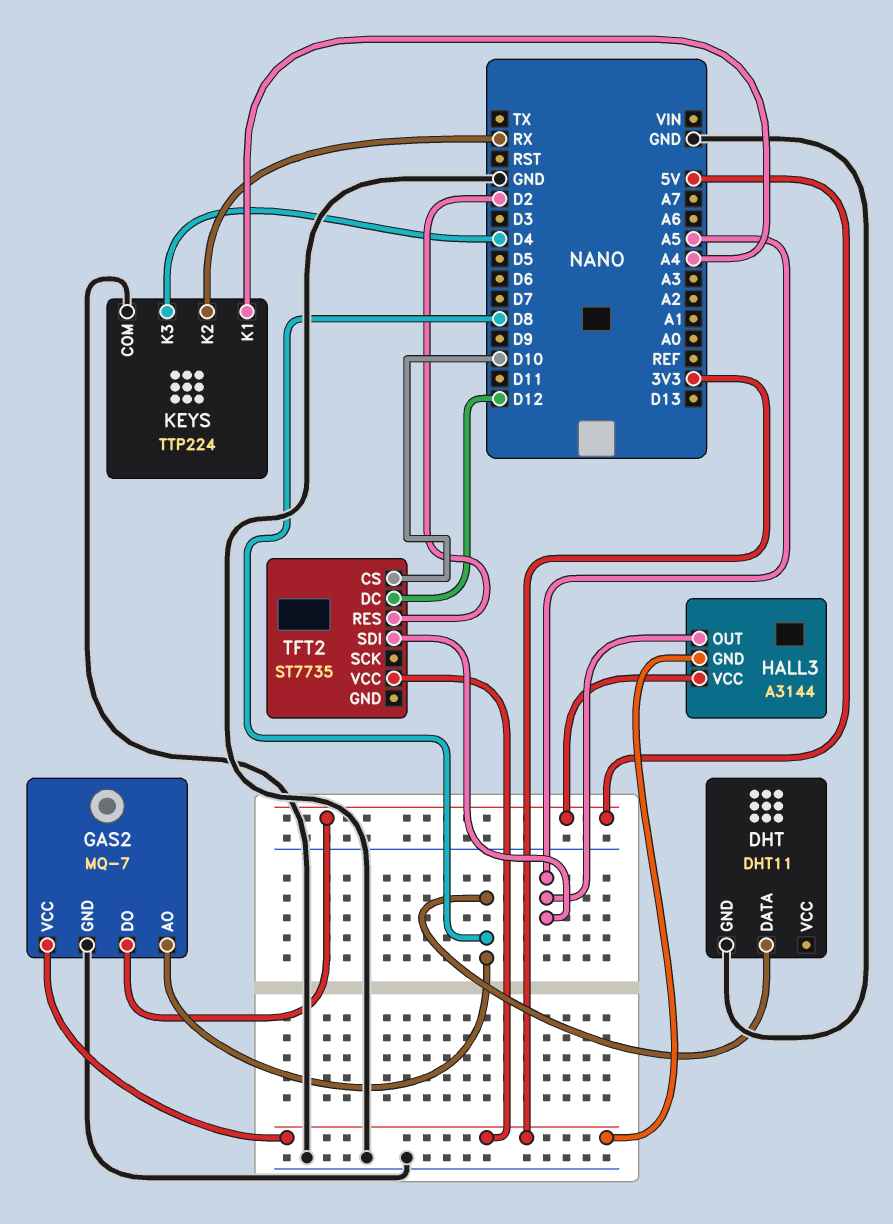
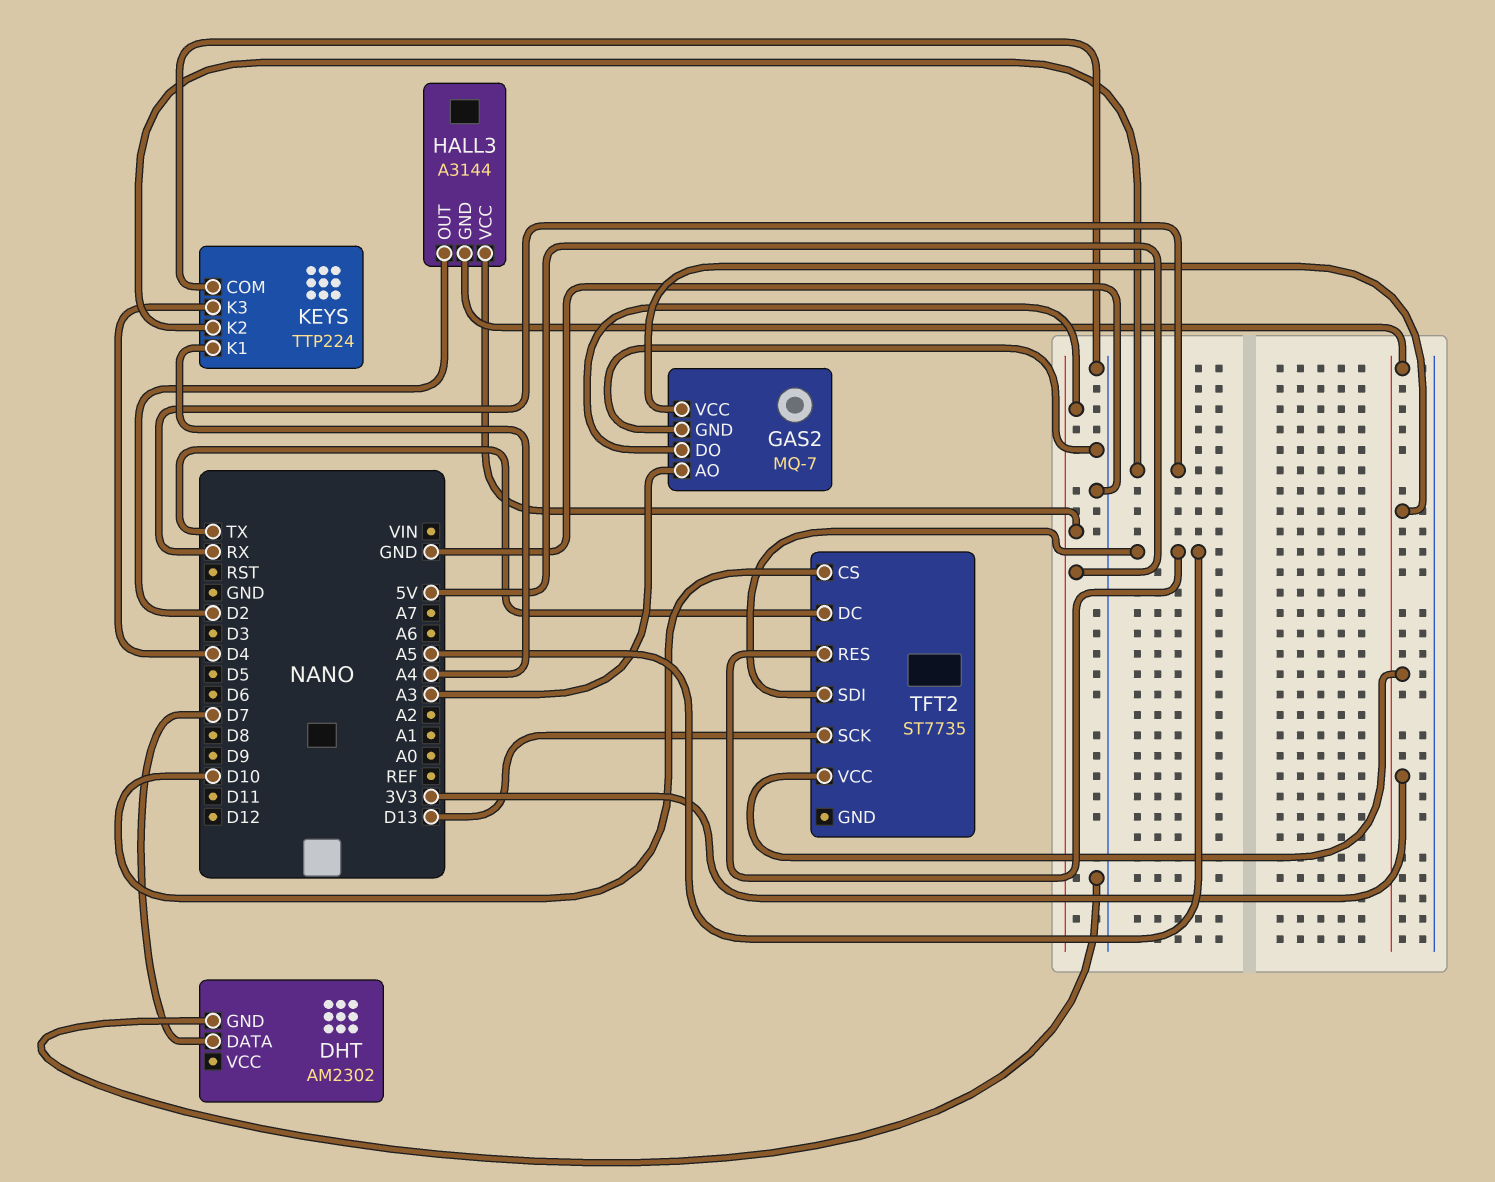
DHT: DHT11 -> AM2302
DHT pin DATA: D8 -> D7
GAS2 pin AO: D8 -> A3
HALL3 pin OUT: A5 -> D2
TFT2 pin DC: D12 -> TX
TFT2 pin RES: D2 -> A5
TFT2 pin SCK: none -> D13

